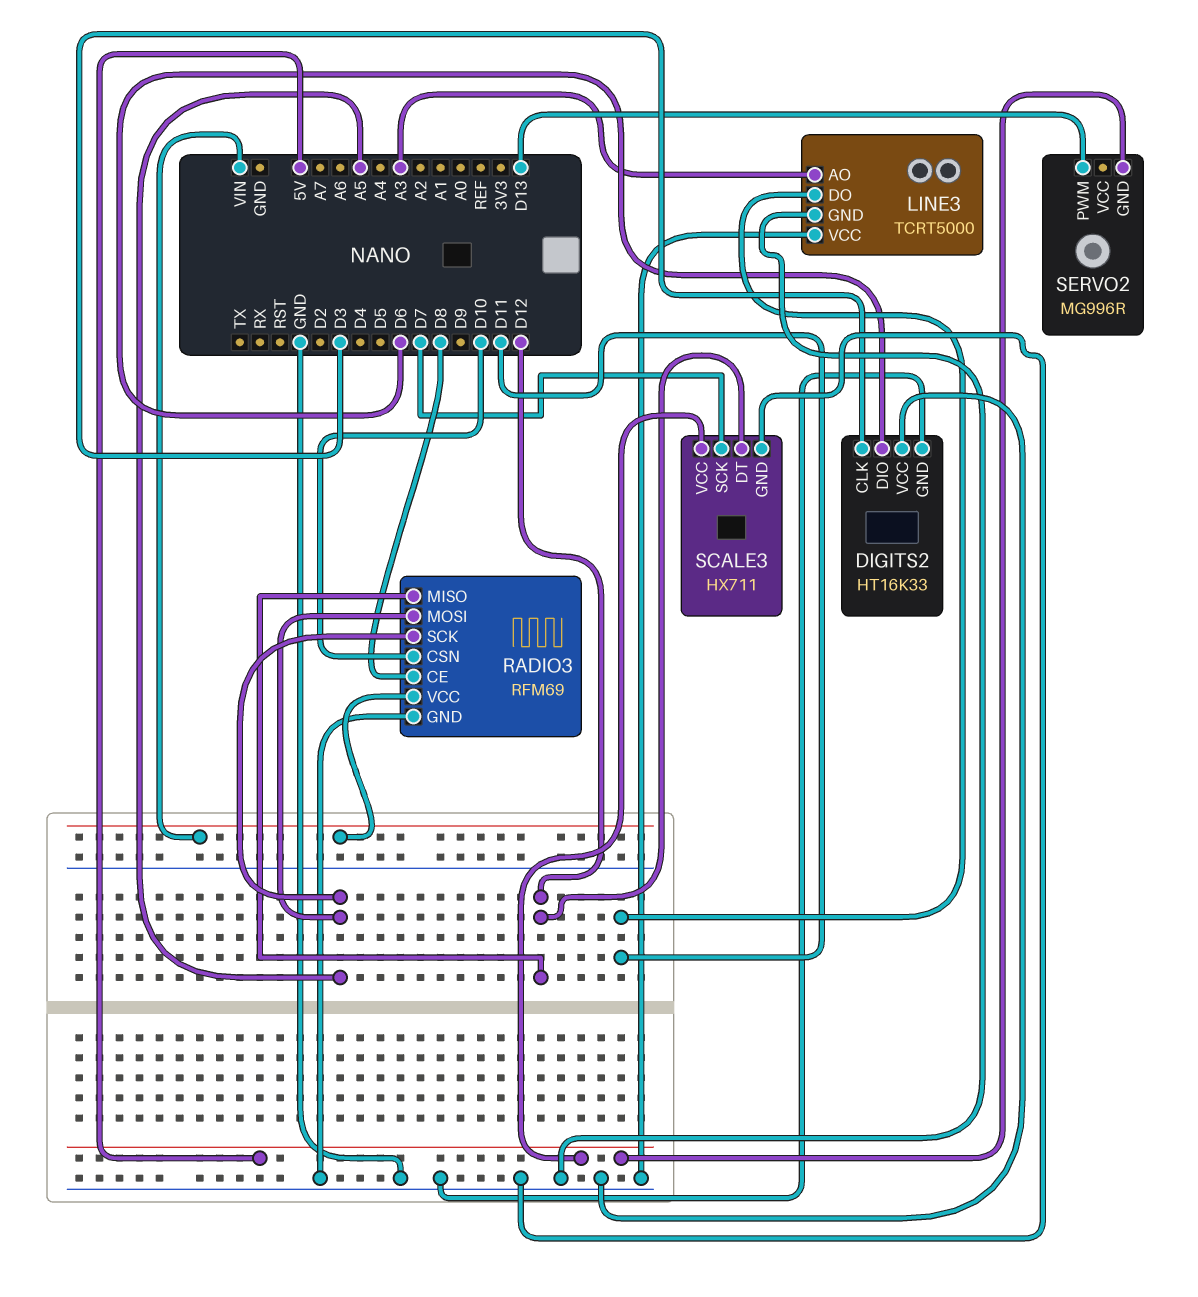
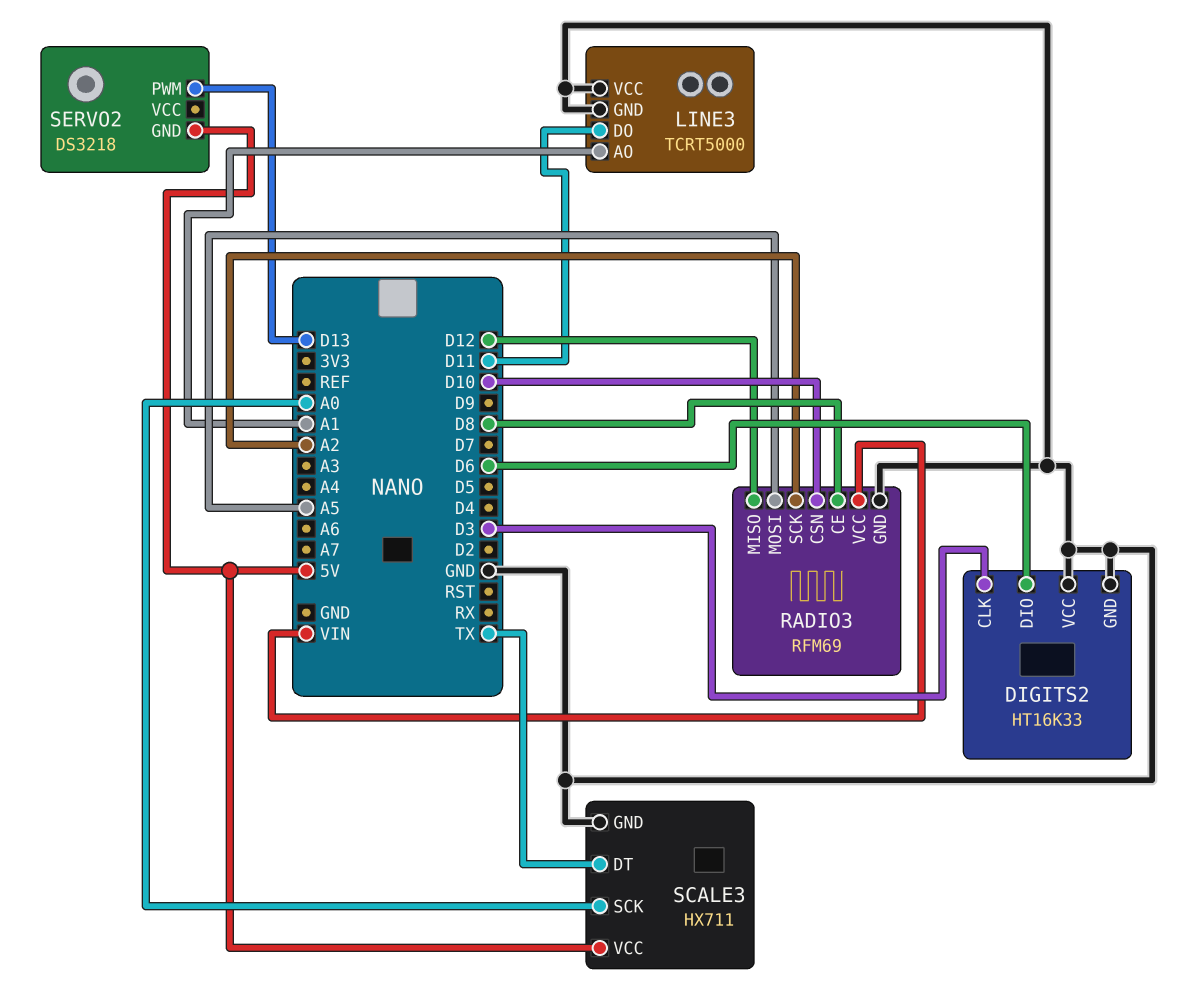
LINE3 pin AO: A3 -> A1
RADIO3 pin SCK: A5 -> A2
SCALE3 pin DT: D12 -> TX
SCALE3 pin SCK: D7 -> A0
SERVO2: MG996R -> DS3218

